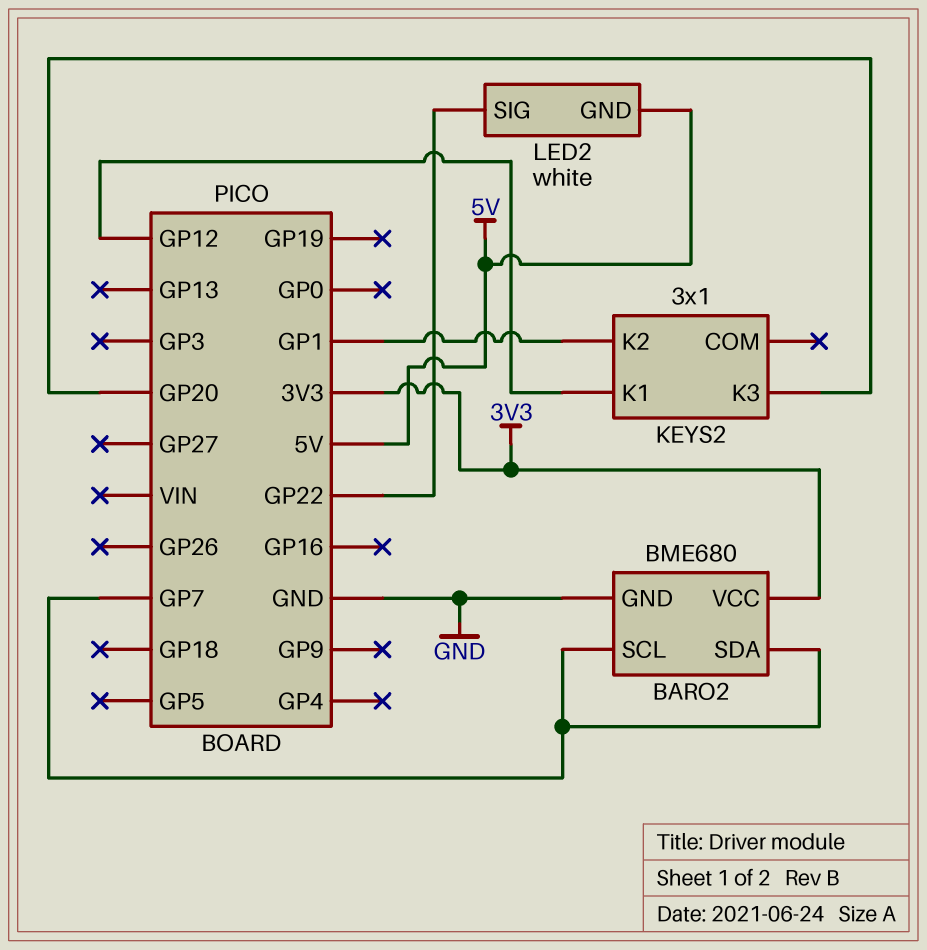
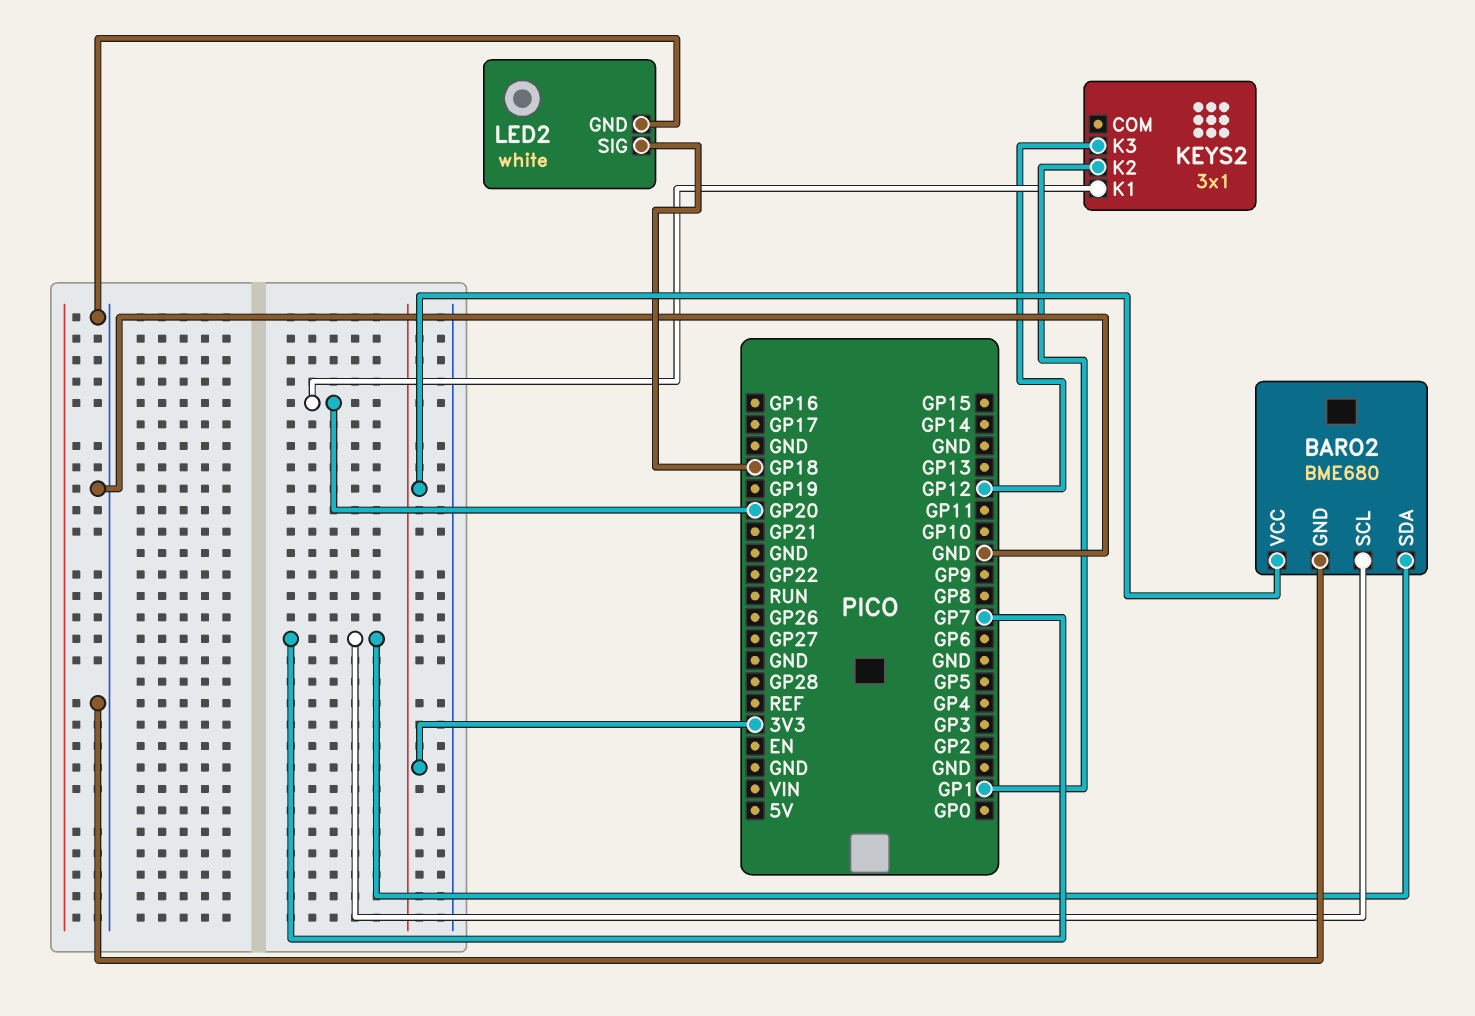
KEYS2 pin K1: GP12 -> GP20
KEYS2 pin K3: GP20 -> GP12
LED2 pin GND: 5V -> GND
LED2 pin SIG: GP22 -> GP18

